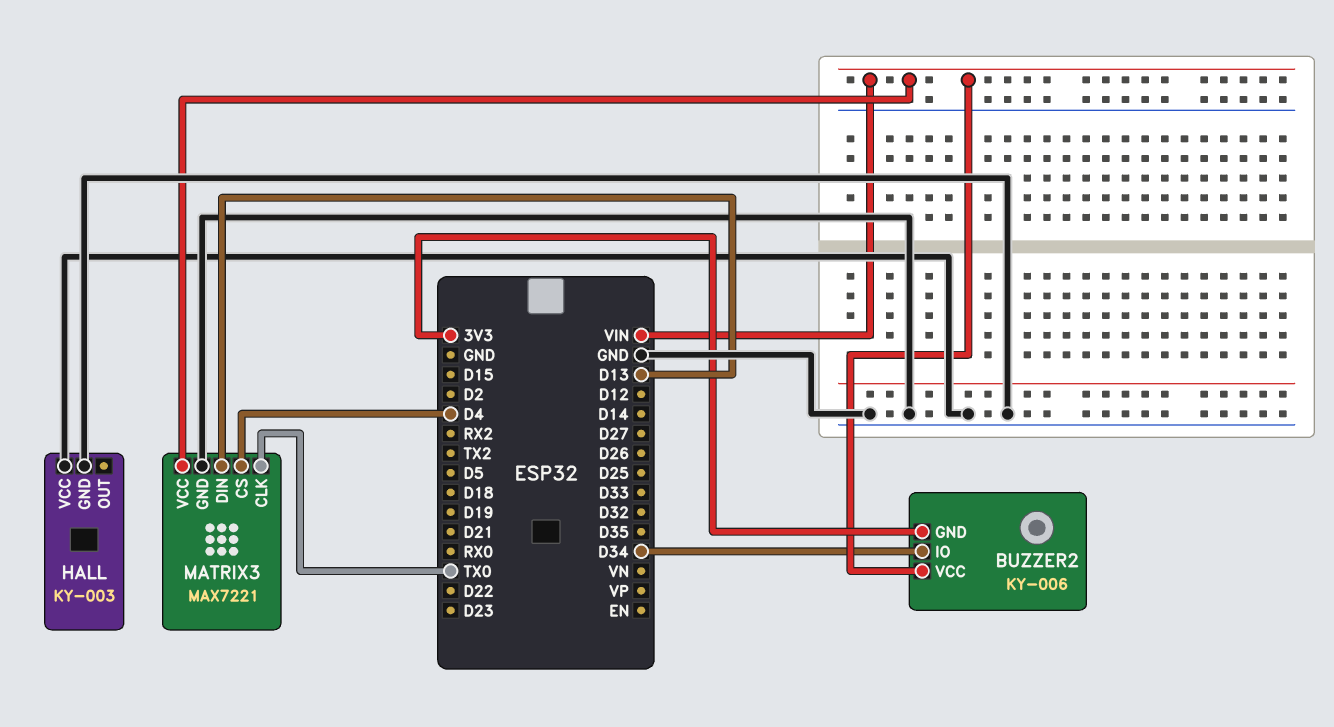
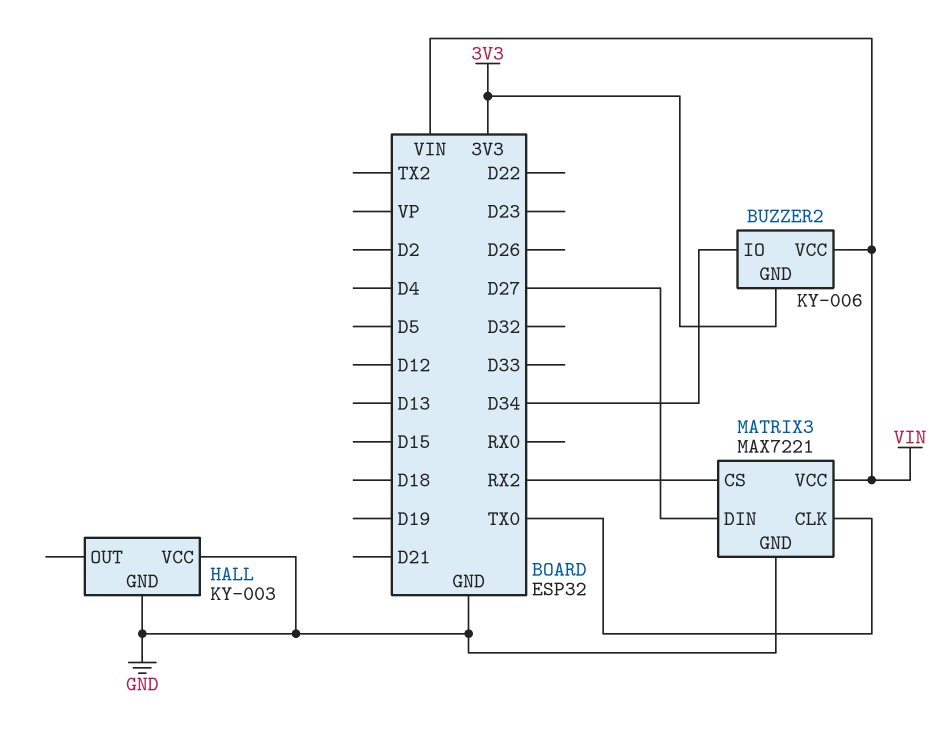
MATRIX3 pin CS: D4 -> RX2
MATRIX3 pin DIN: D13 -> D27

